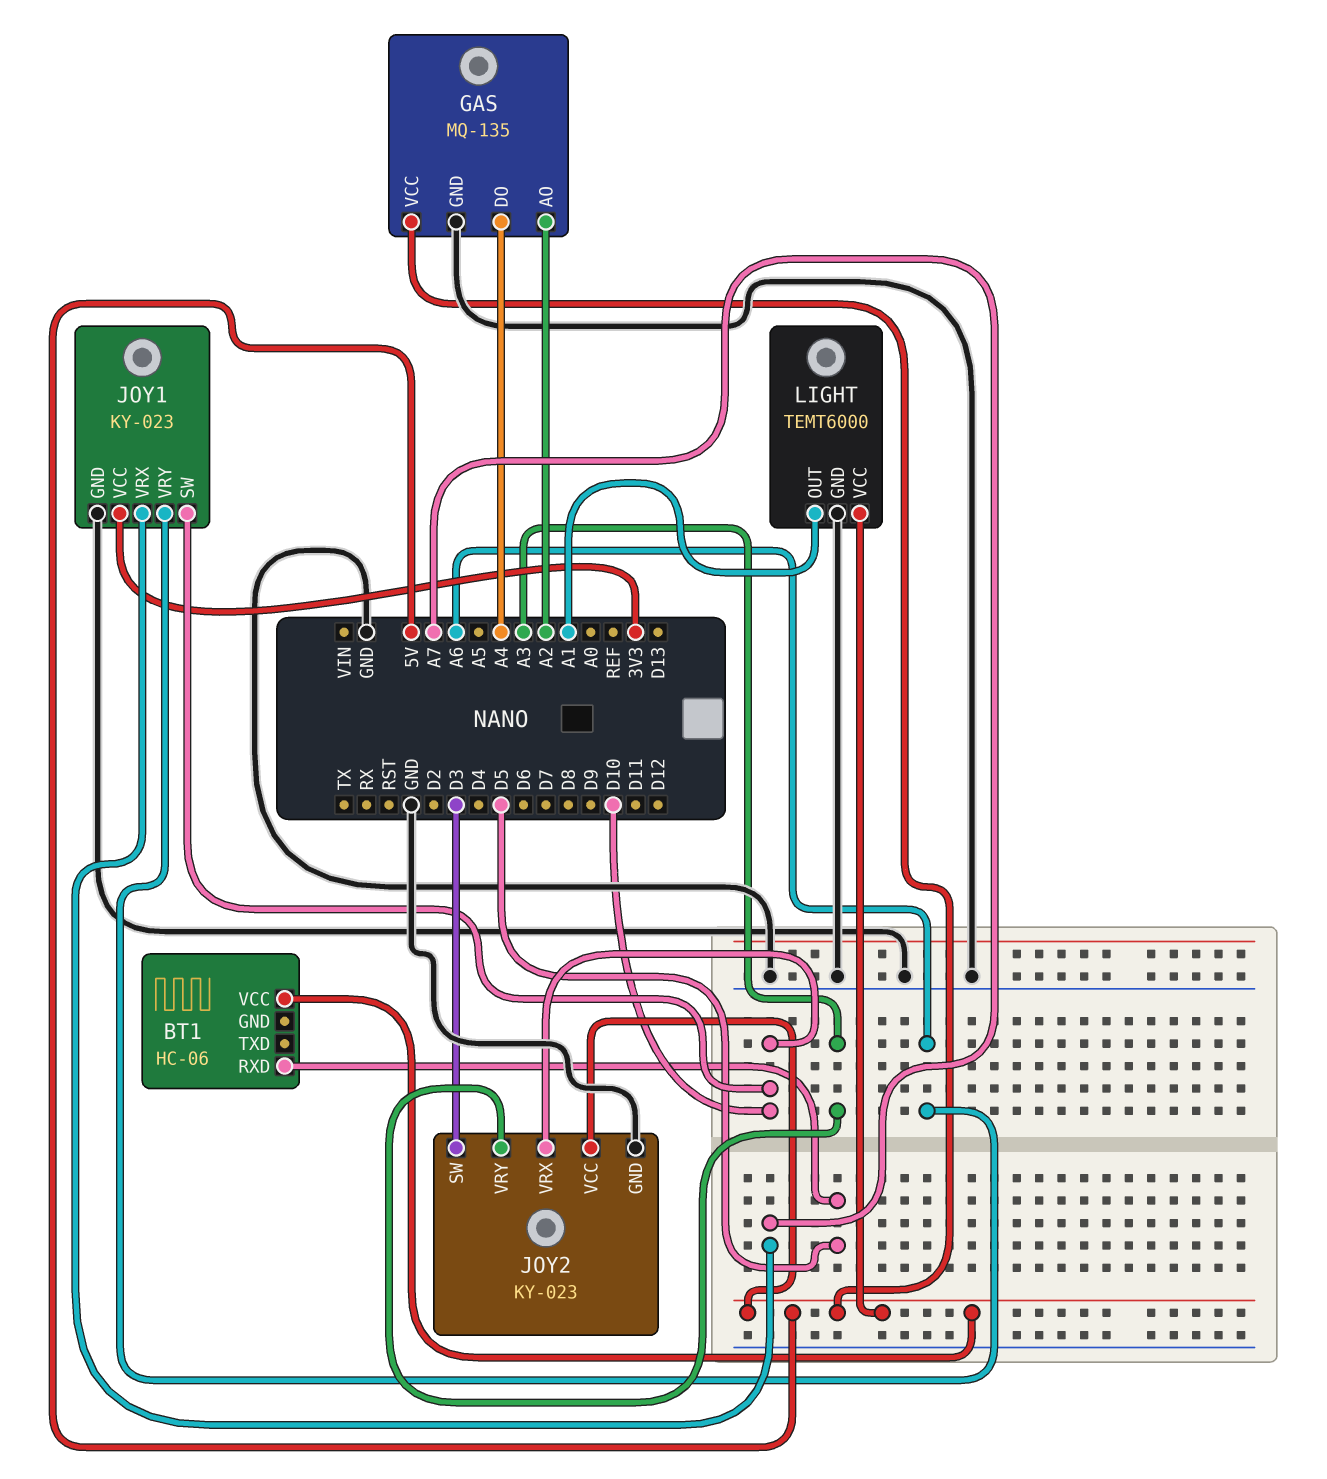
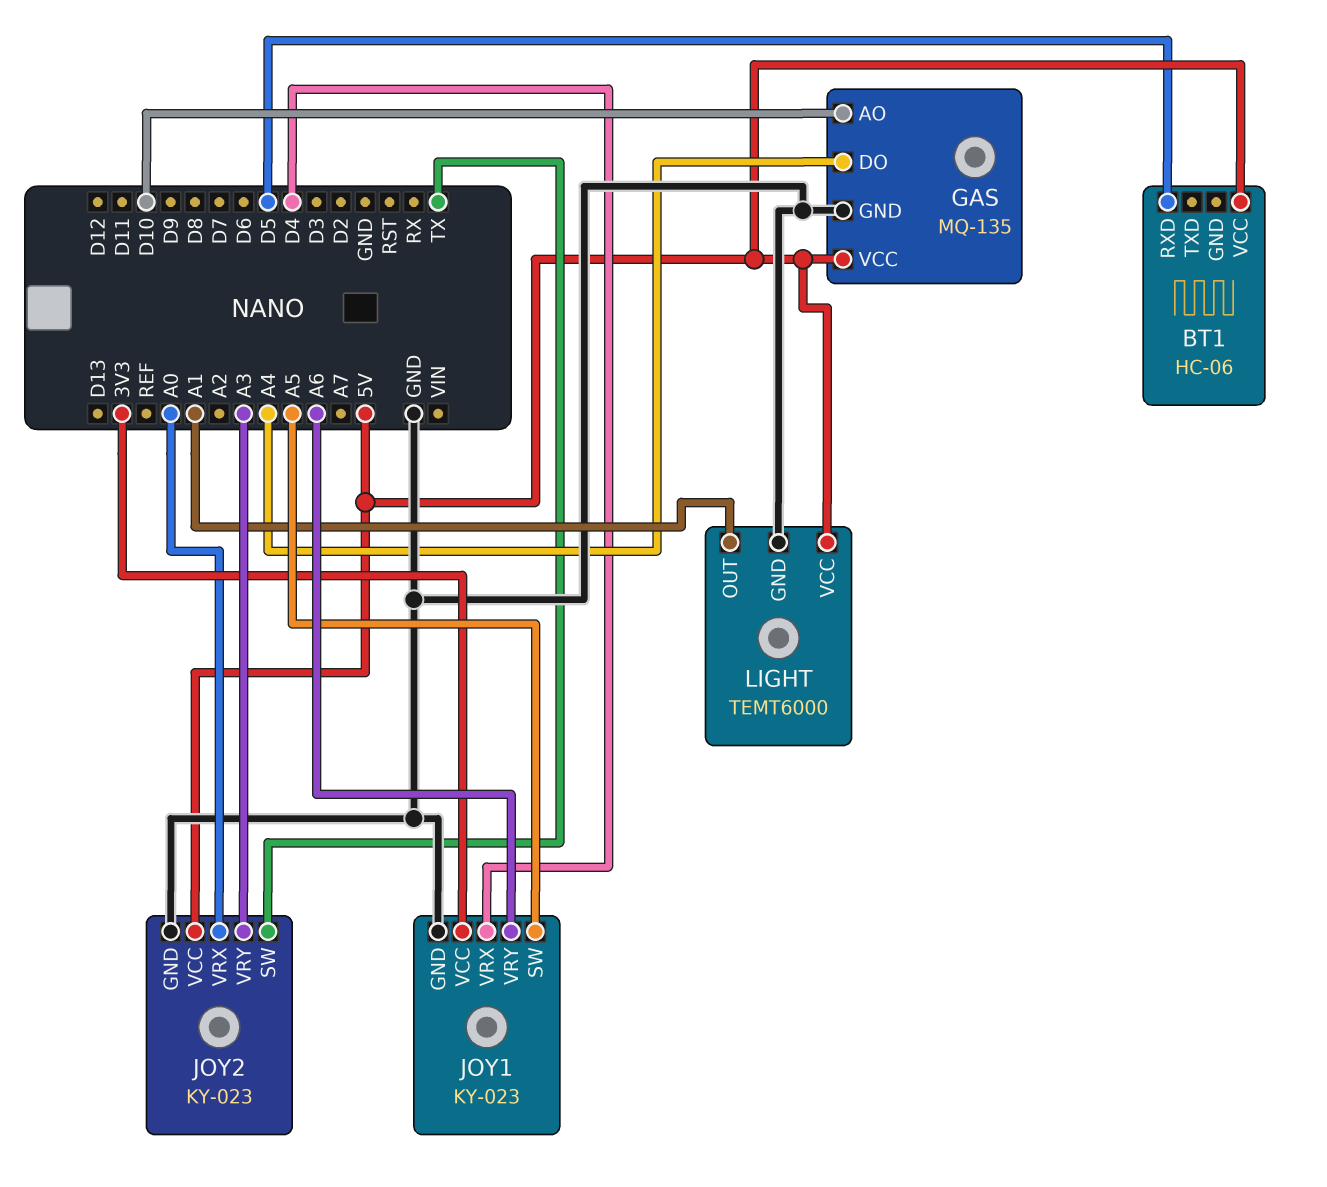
GAS pin AO: A2 -> D10
JOY1 pin SW: D10 -> A5
JOY1 pin VRX: A7 -> D4
JOY2 pin SW: D3 -> TX
JOY2 pin VRX: D10 -> A0

